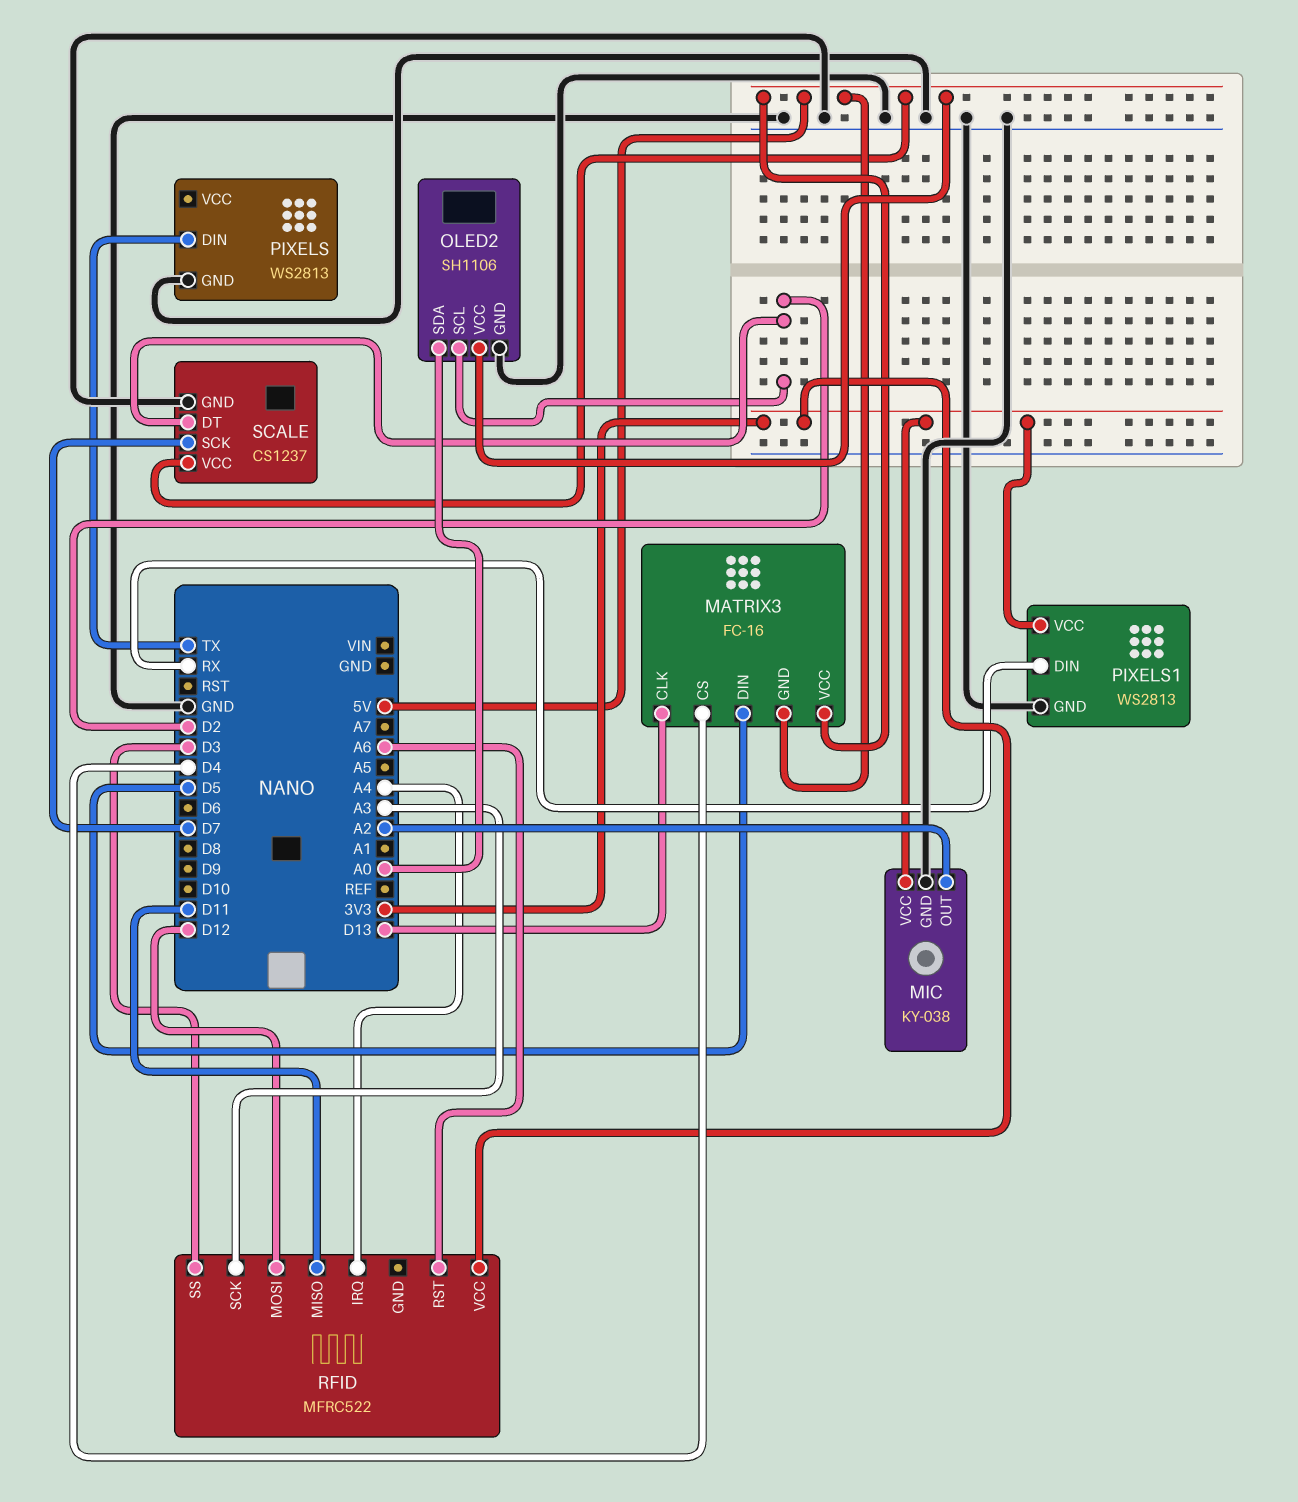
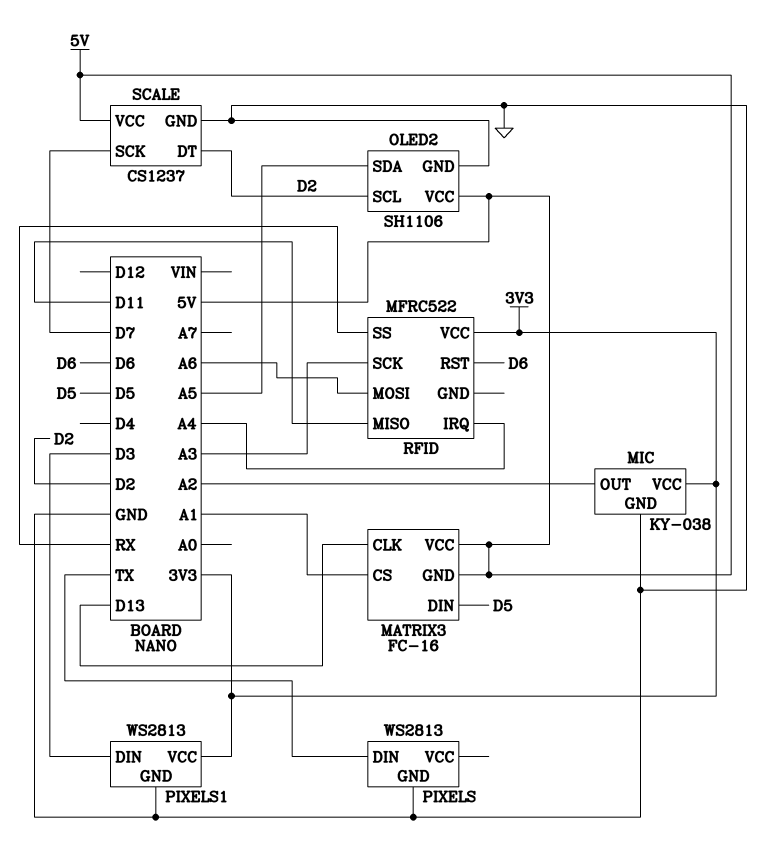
MATRIX3 pin CS: D4 -> A1
OLED2 pin SDA: A0 -> A5
PIXELS1 pin DIN: RX -> D3
RFID pin MOSI: D12 -> A6
RFID pin RST: A6 -> D6
RFID pin SS: D3 -> RX

